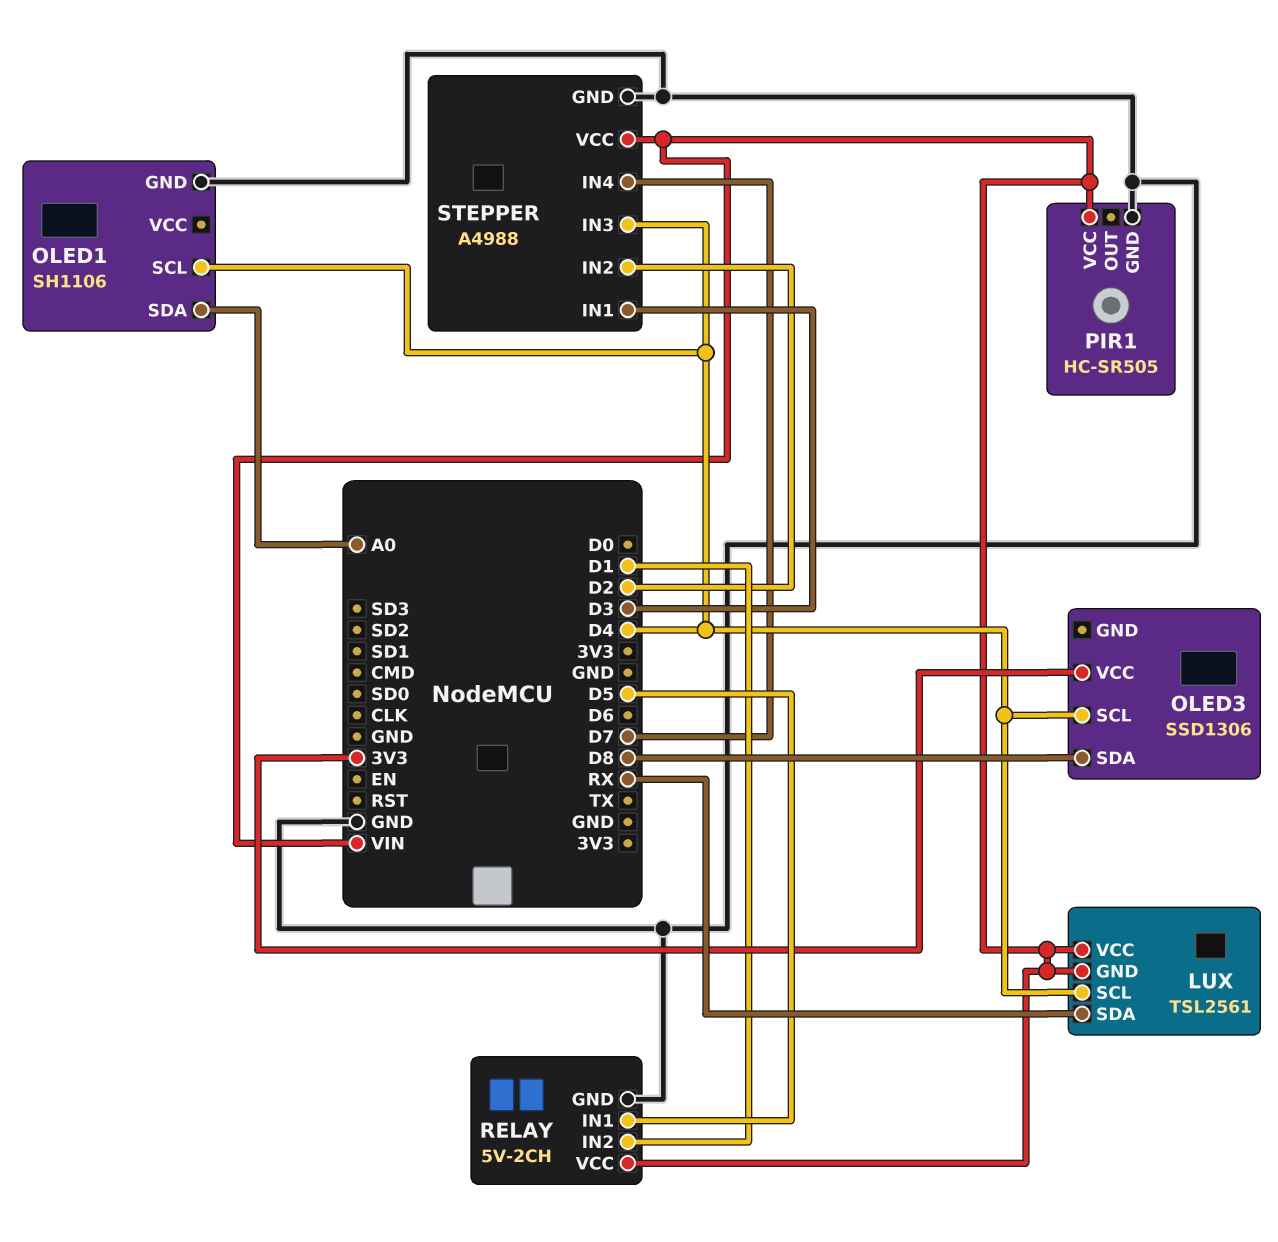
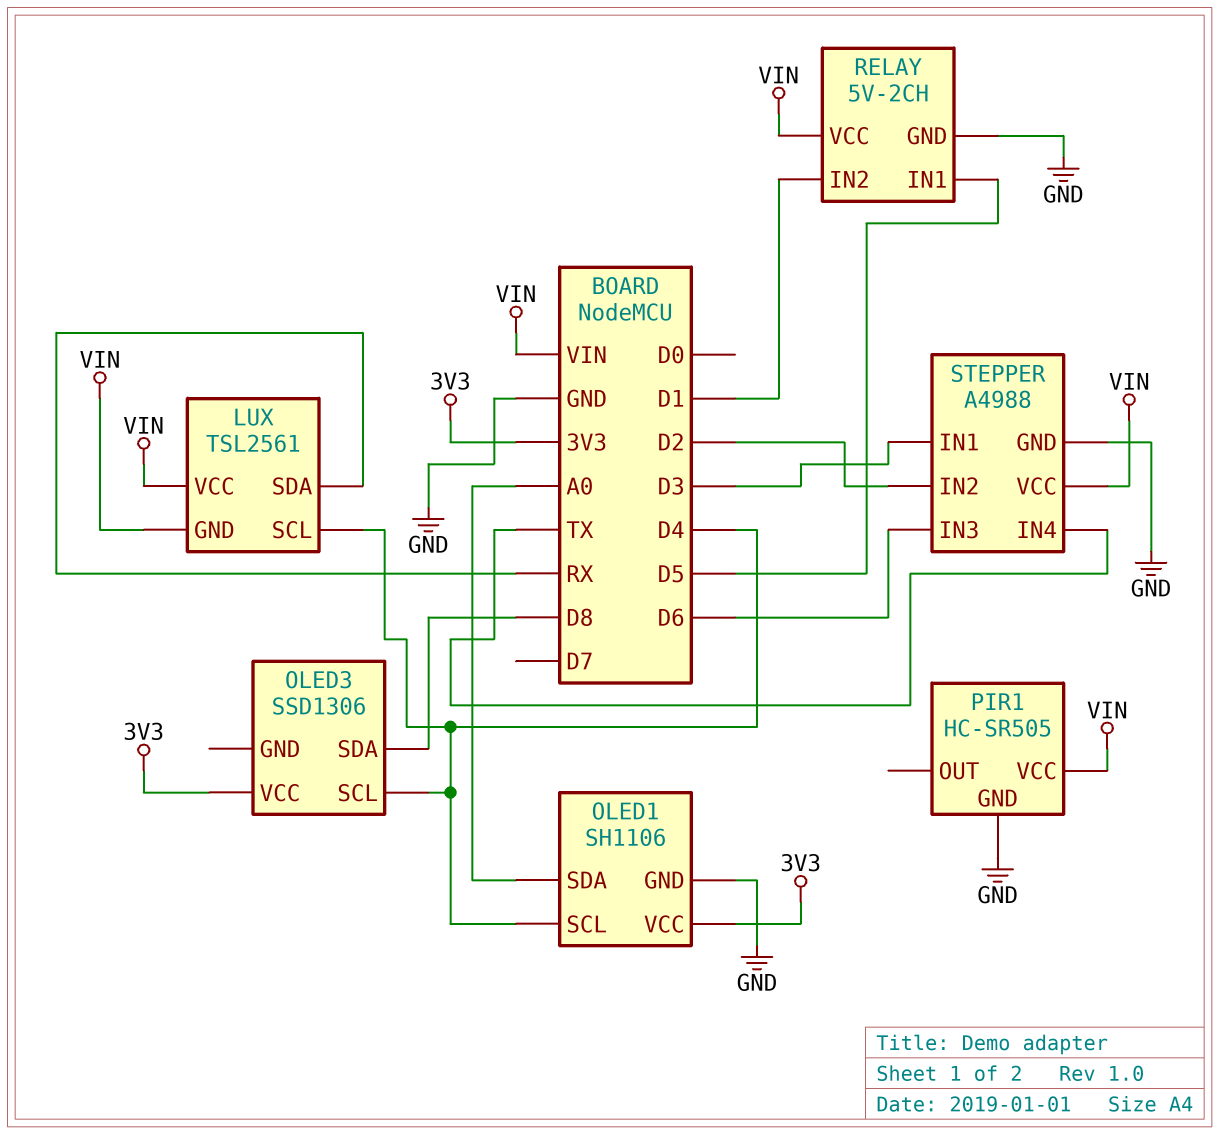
OLED1 pin VCC: none -> 3V3
STEPPER pin IN3: D4 -> D6
STEPPER pin IN4: D7 -> TX

